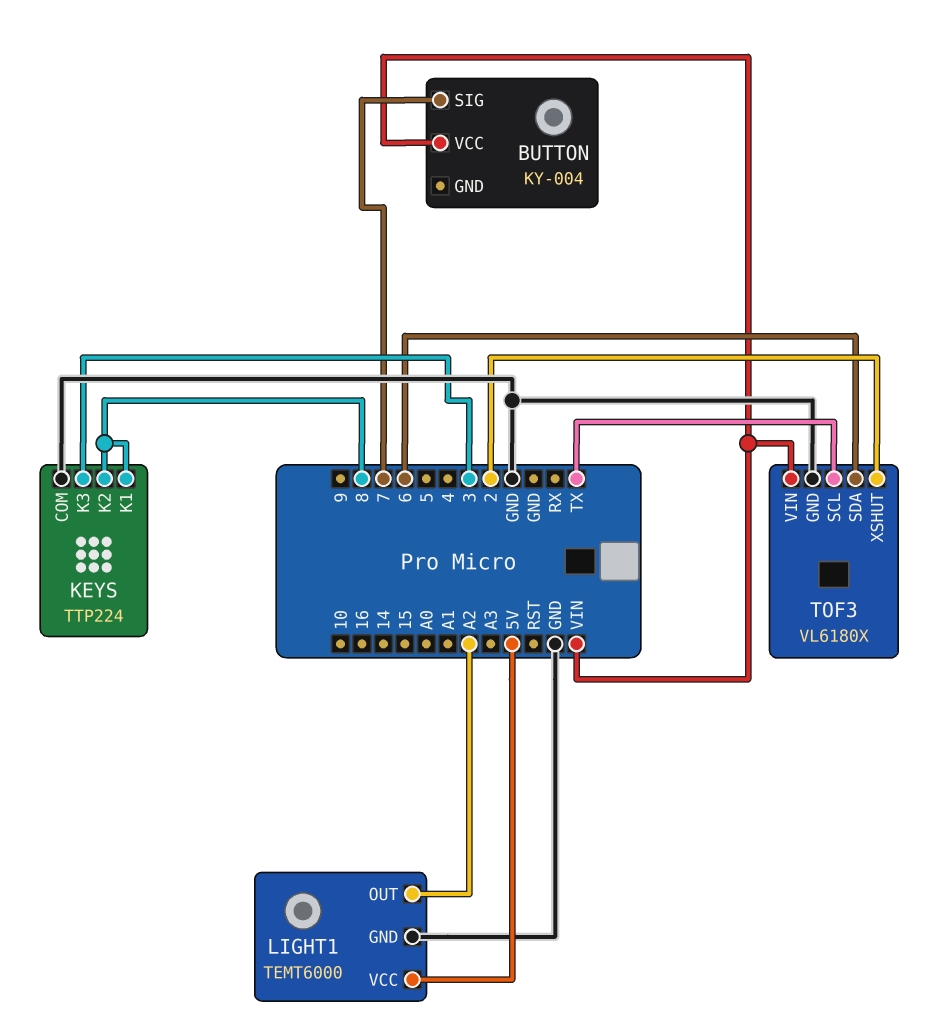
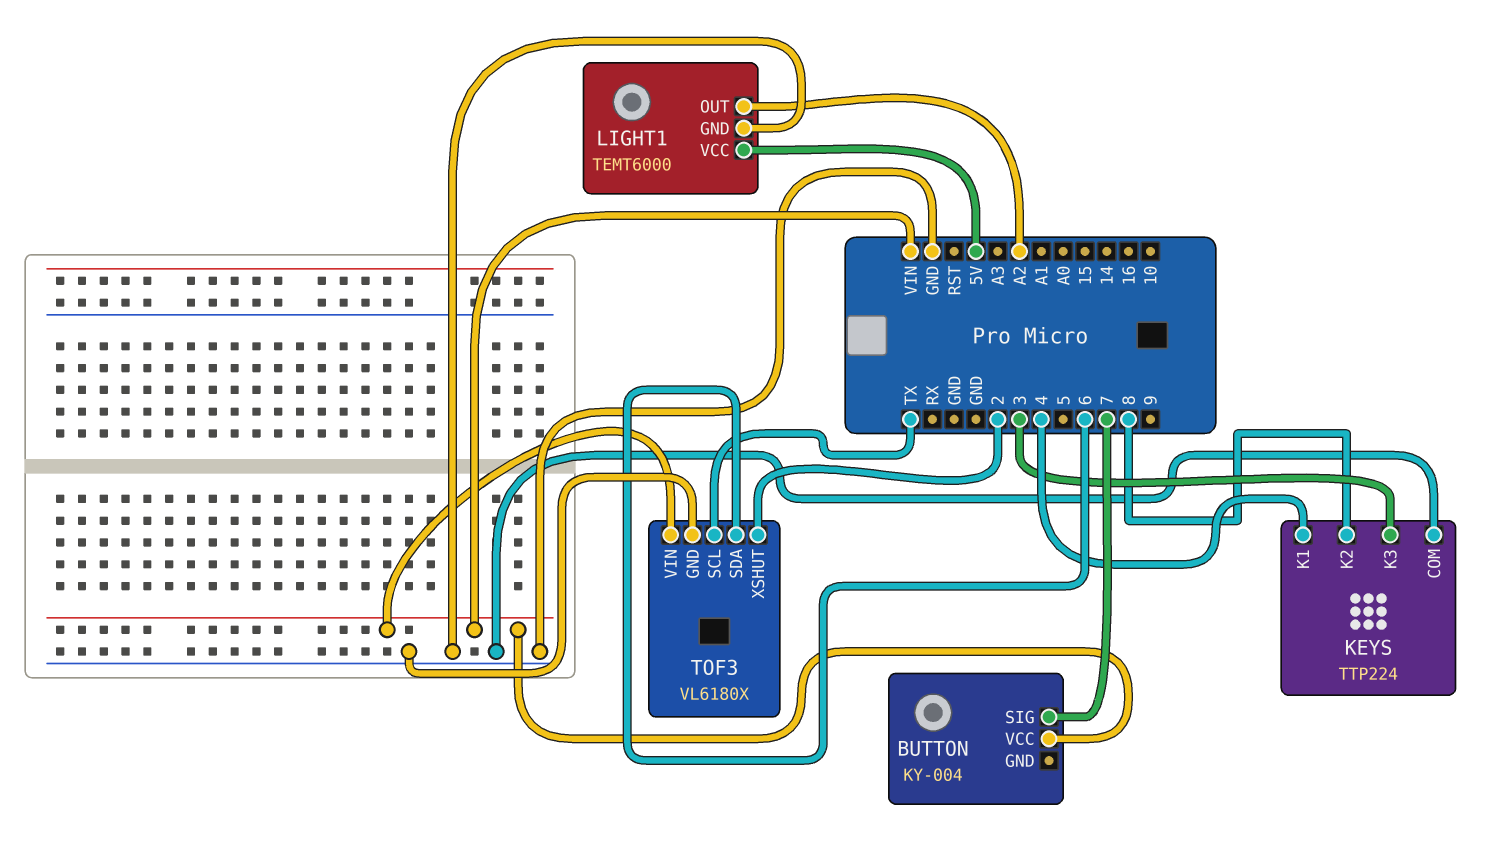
KEYS pin K1: 8 -> 4

